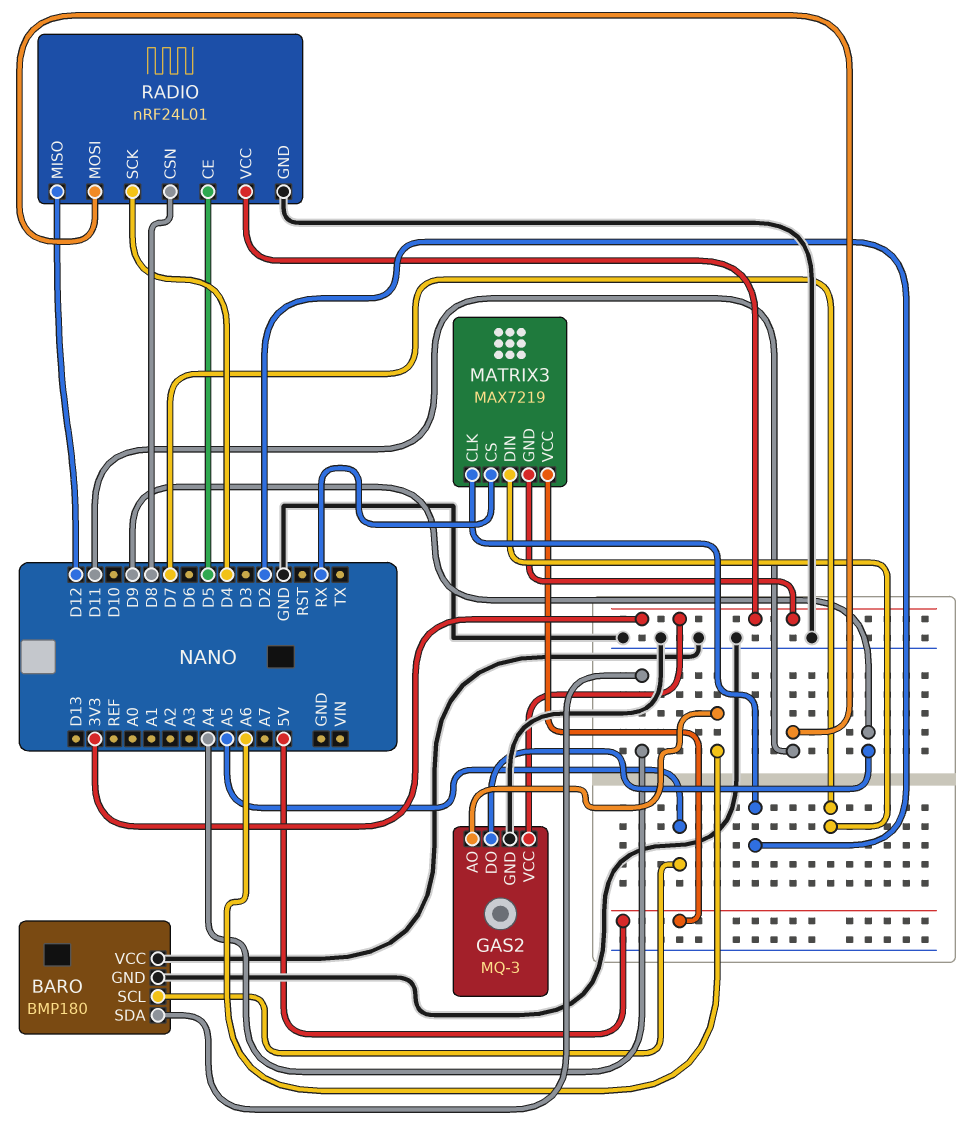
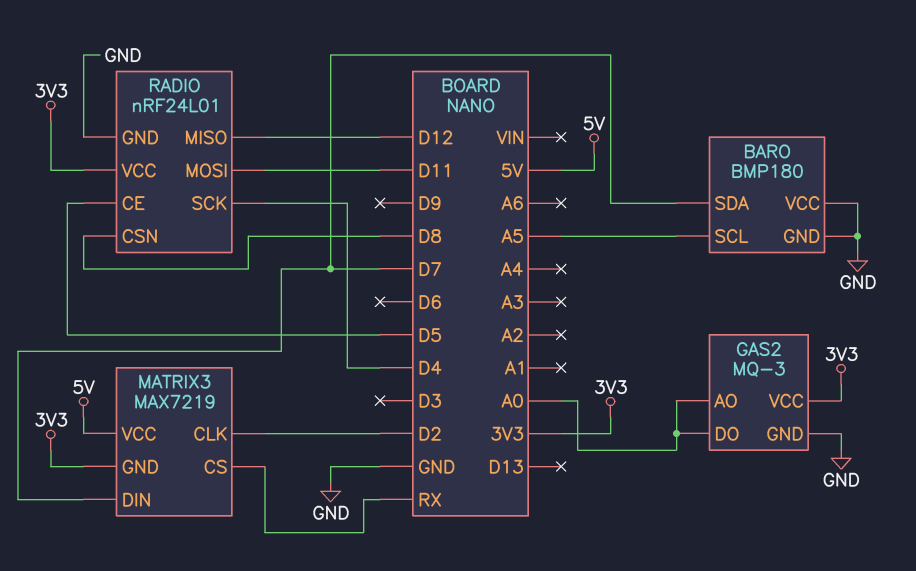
BARO pin SDA: A4 -> D7
GAS2 pin AO: A6 -> A0
GAS2 pin DO: D9 -> A0

